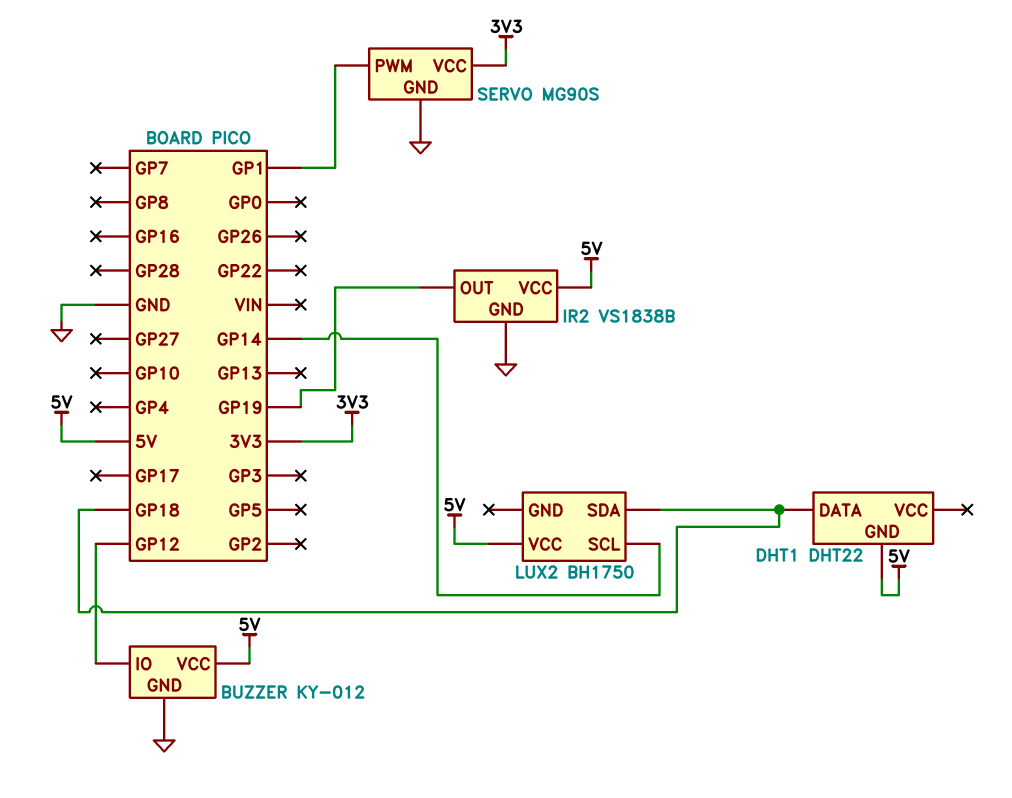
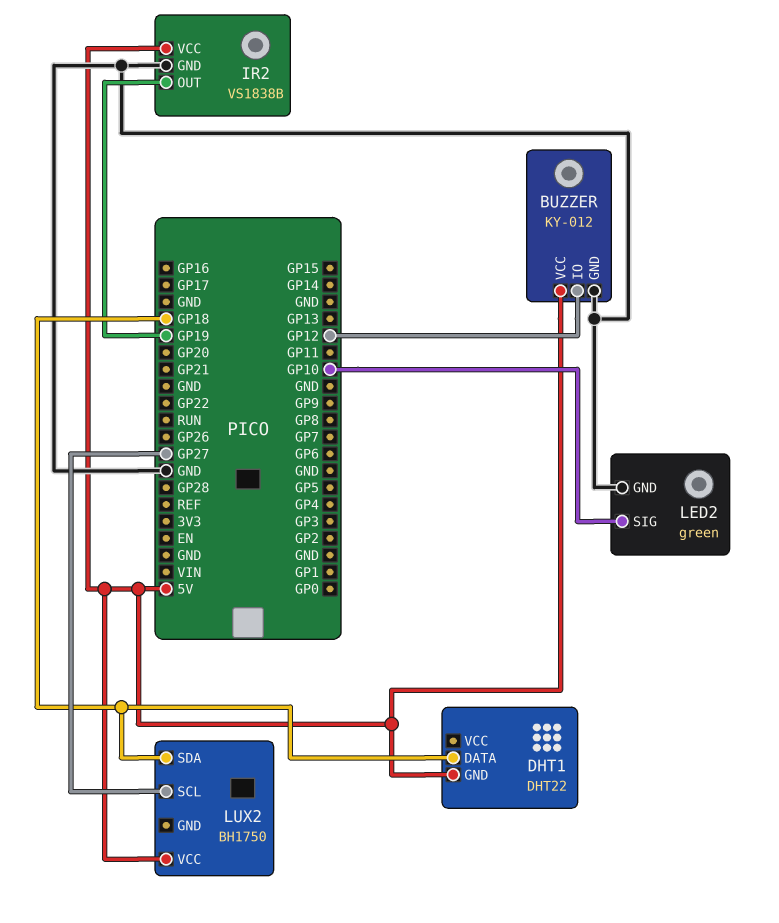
LED2: none -> green
LED2 pin GND: none -> GND
LED2 pin SIG: none -> GP10
LUX2 pin SCL: GP14 -> GP27
SERVO: MG90S -> none
SERVO pin GND: GND -> none
SERVO pin PWM: GP1 -> none
SERVO pin VCC: 3V3 -> none

